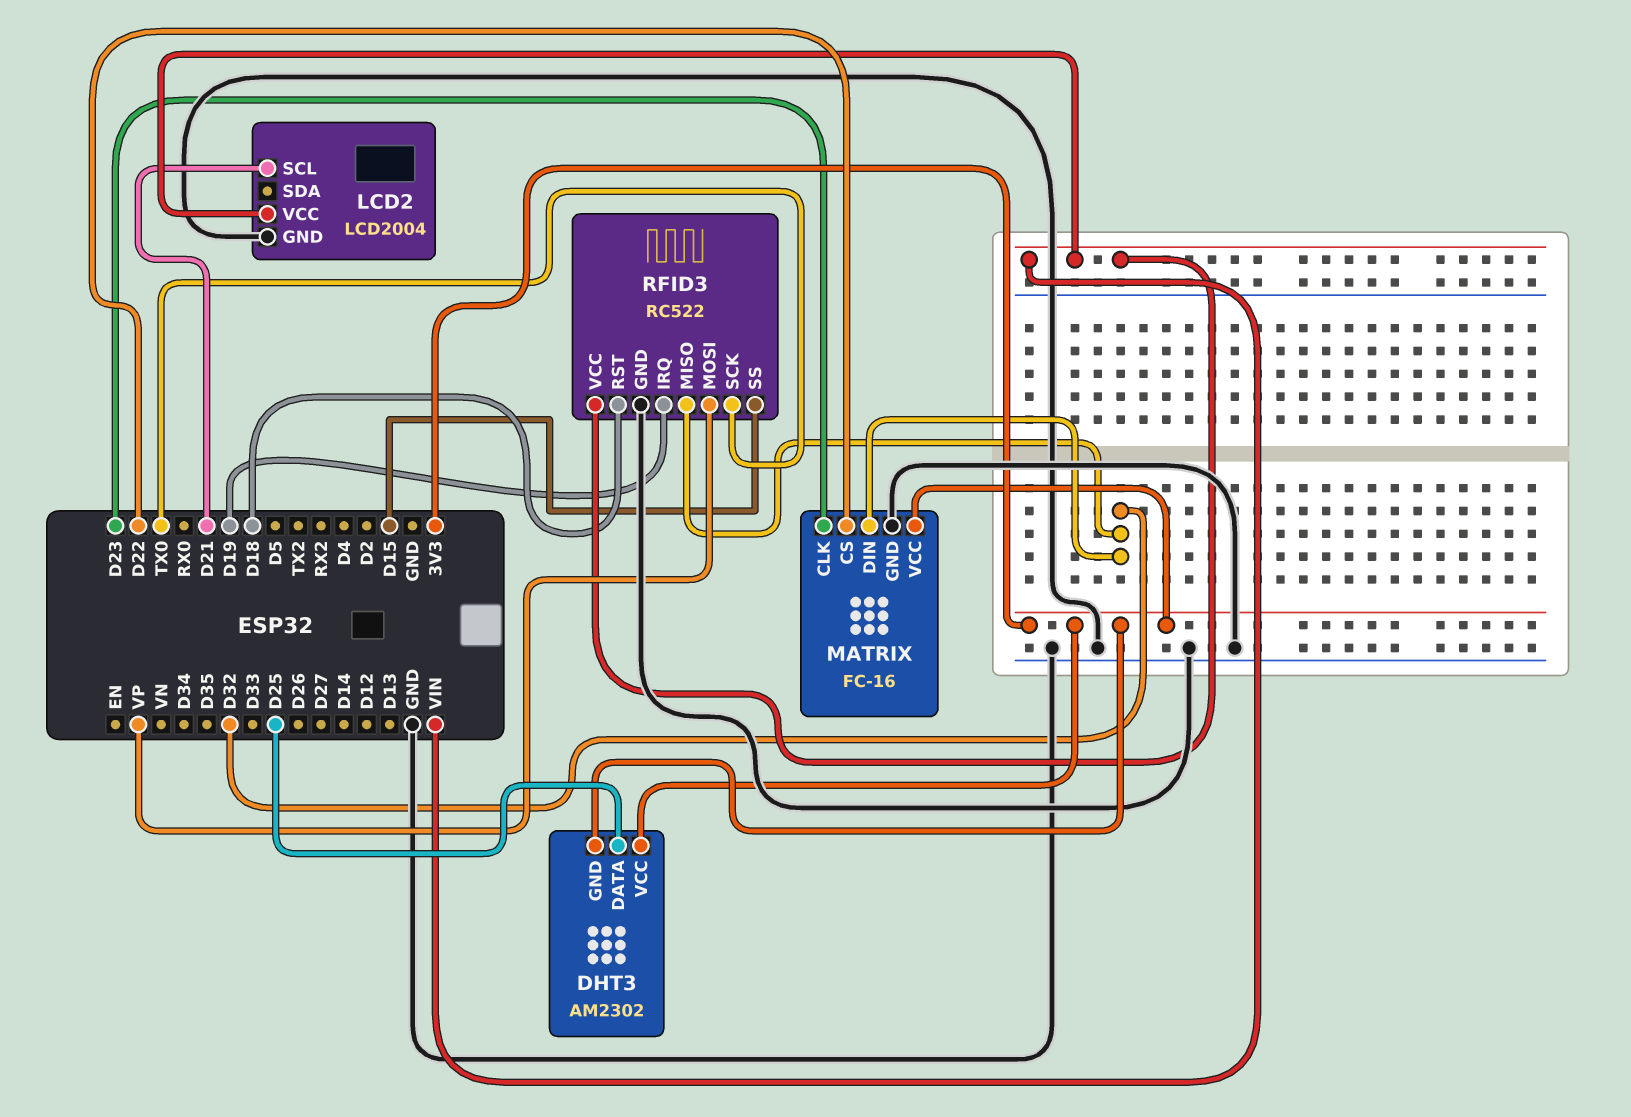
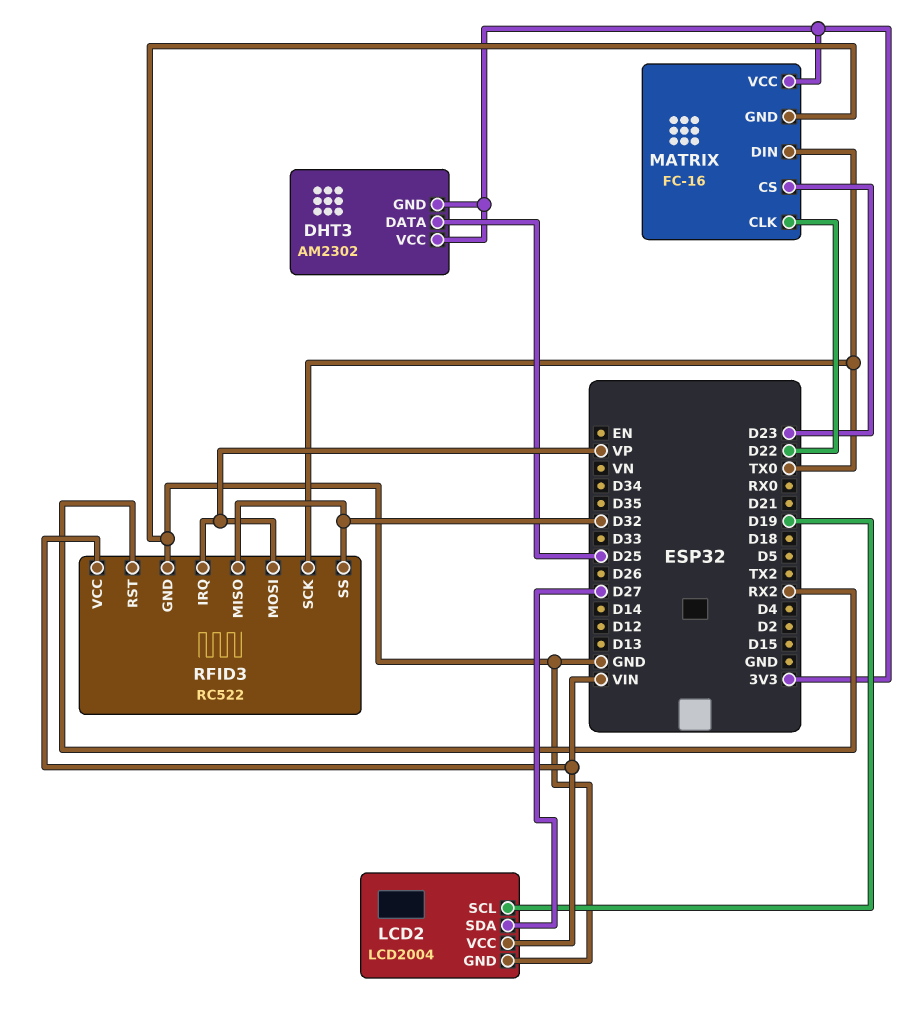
LCD2 pin SCL: D21 -> D19
LCD2 pin SDA: none -> D27
MATRIX pin CLK: D23 -> D22
MATRIX pin CS: D22 -> D23
MATRIX pin DIN: D32 -> TX0
RFID3 pin IRQ: D19 -> VP
RFID3 pin RST: D18 -> RX2
RFID3 pin SS: D15 -> D32

